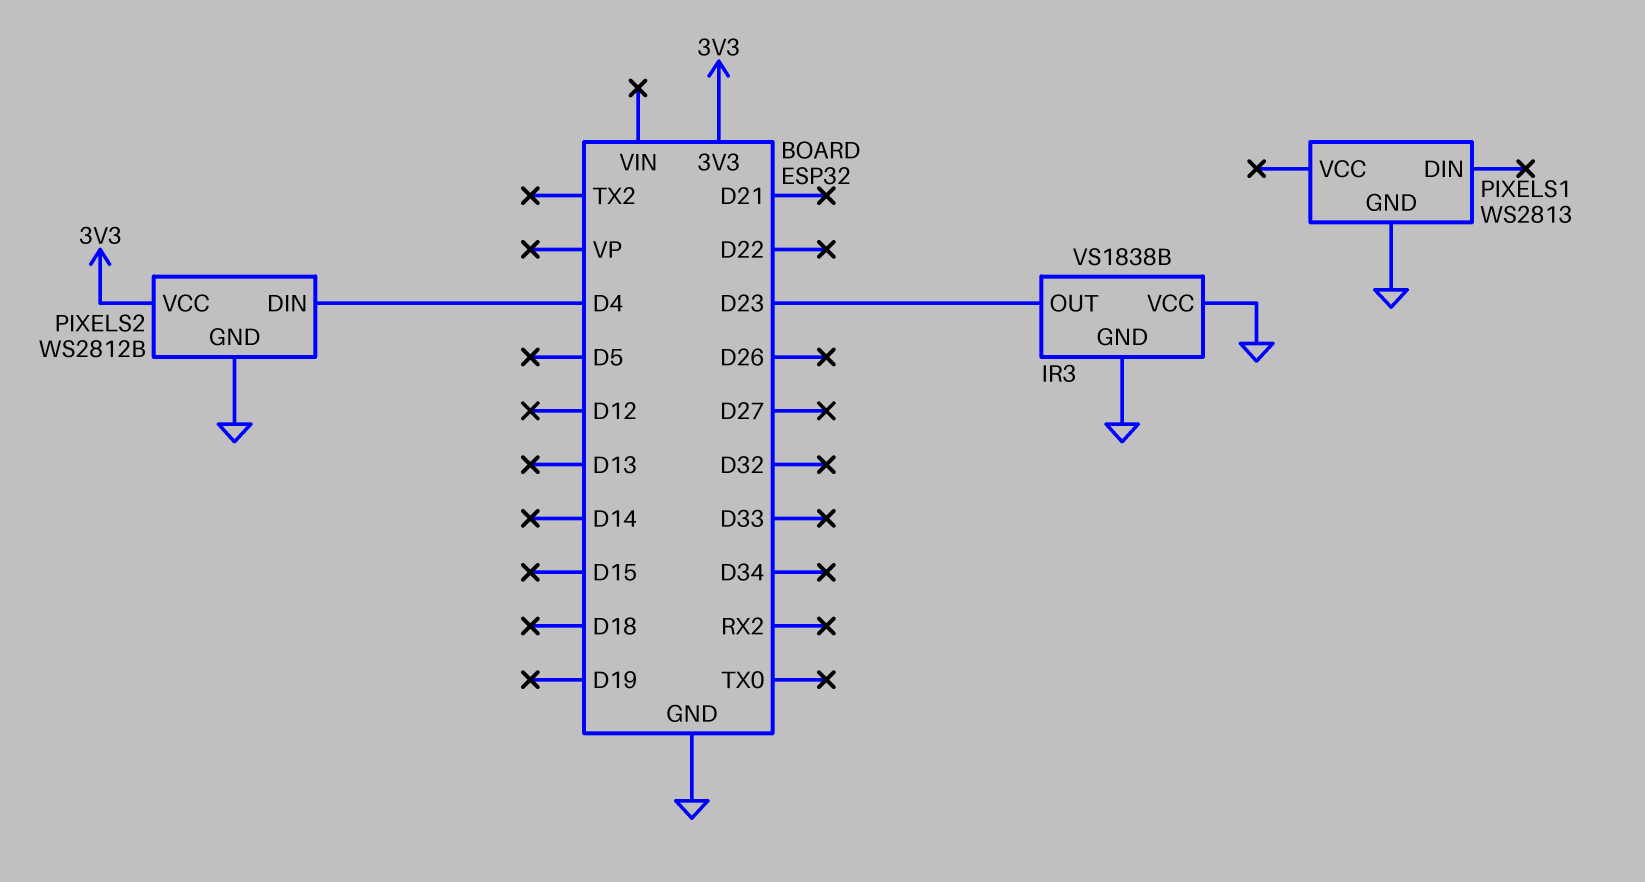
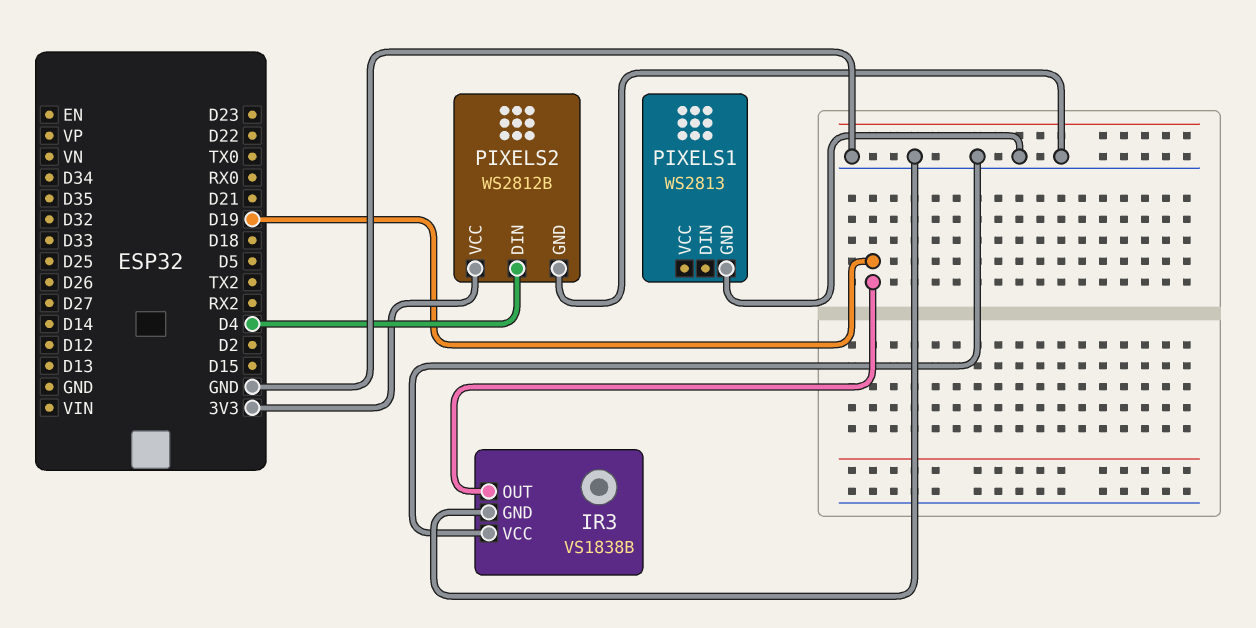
IR3 pin OUT: D23 -> D19

